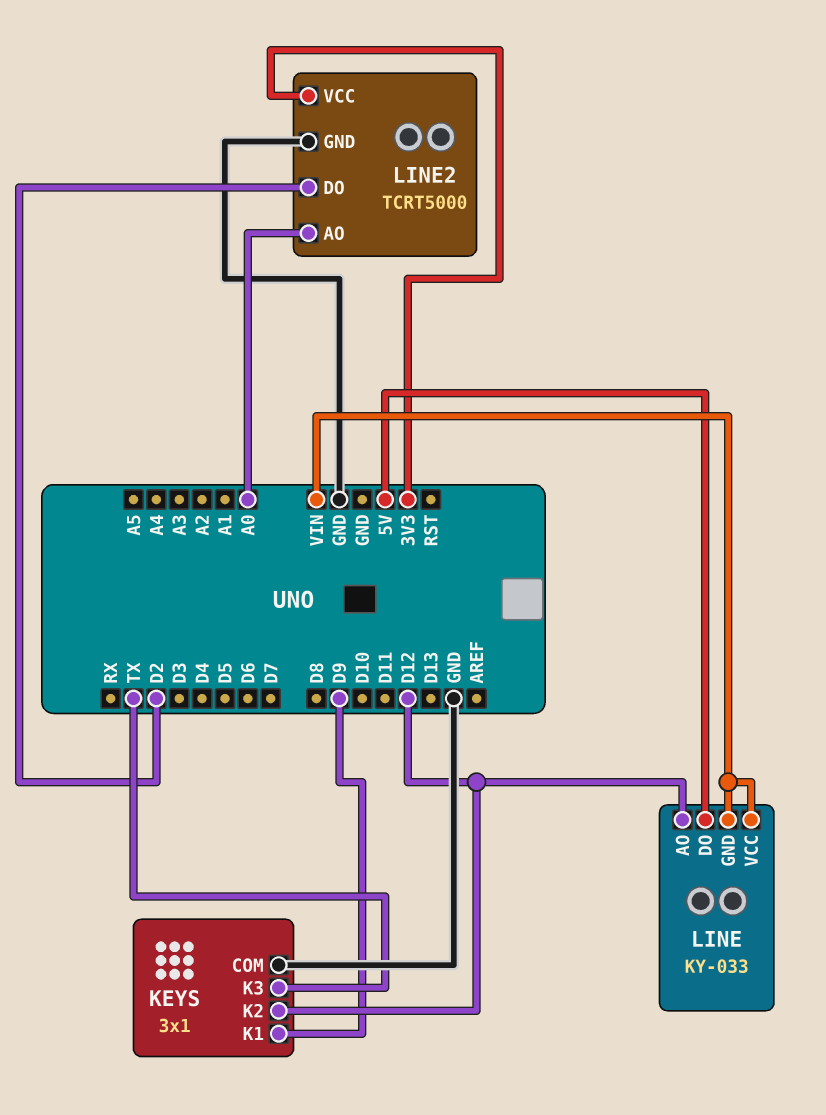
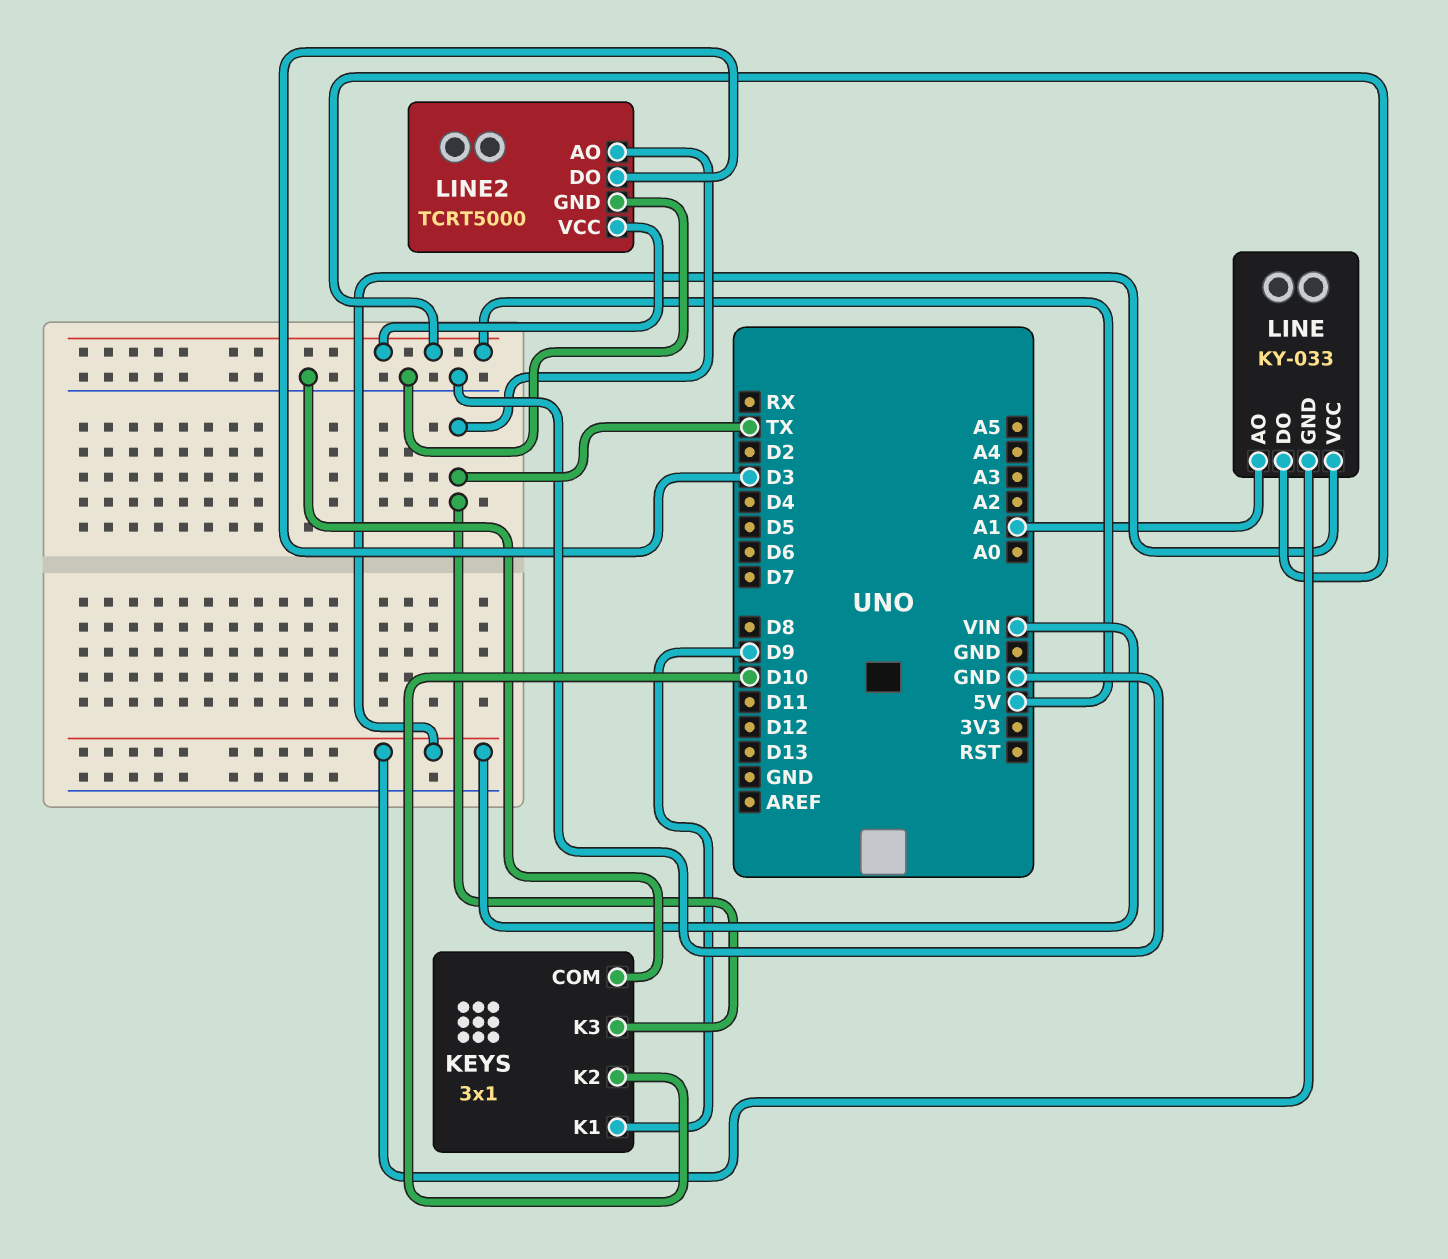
KEYS pin K2: D12 -> D10
LINE pin AO: D12 -> A1
LINE2 pin AO: A0 -> TX
LINE2 pin DO: D2 -> D3
LINE2 pin VCC: 3V3 -> 5V

